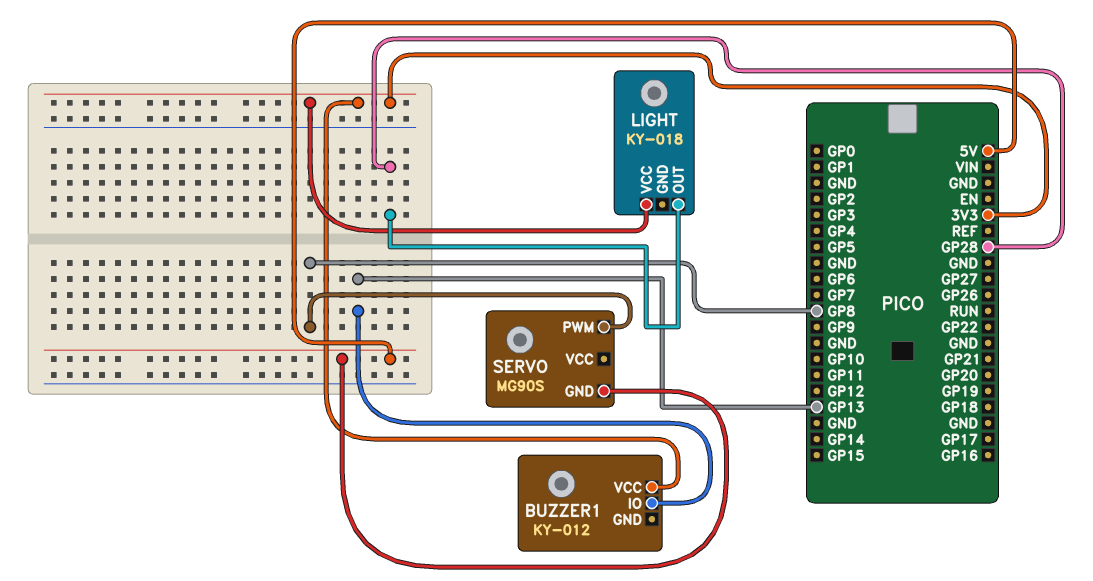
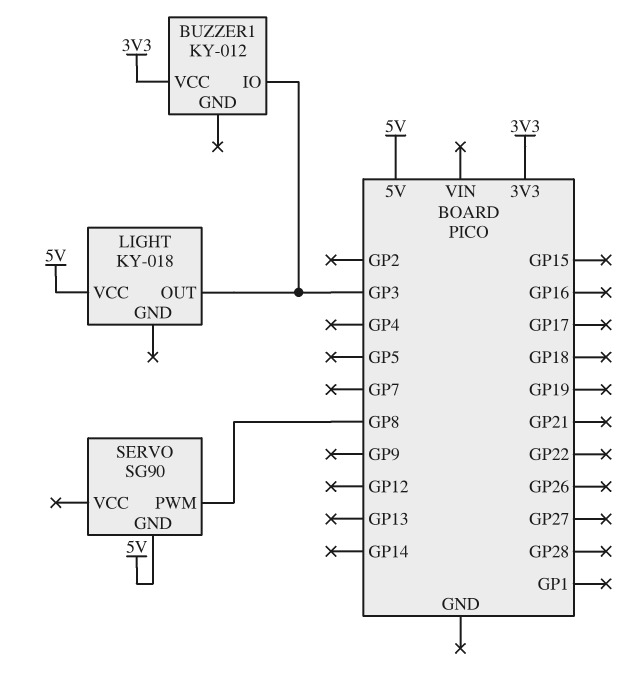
BUZZER1 pin IO: GP13 -> GP3
LIGHT pin OUT: GP28 -> GP3
LIGHT pin VCC: 3V3 -> 5V
SERVO: MG90S -> SG90

